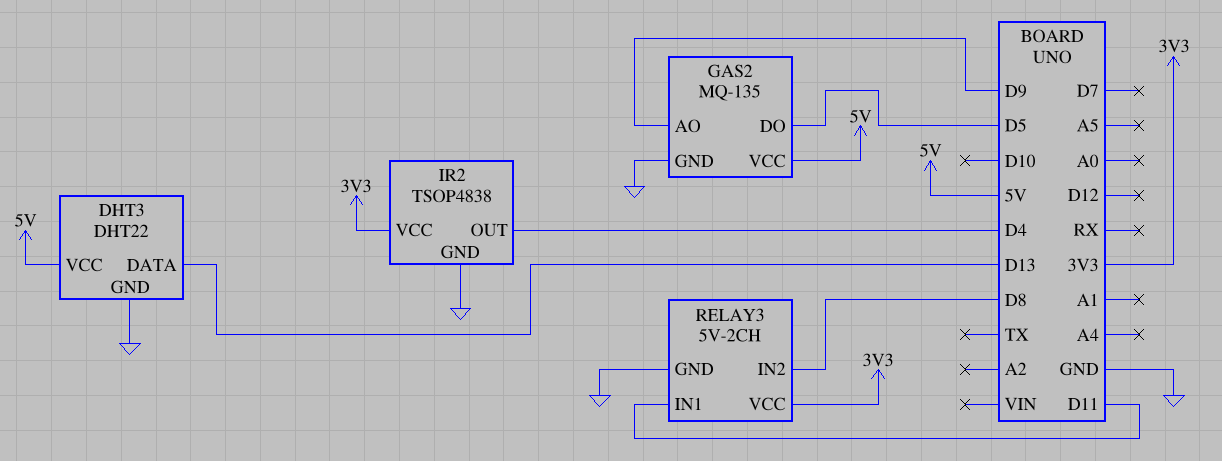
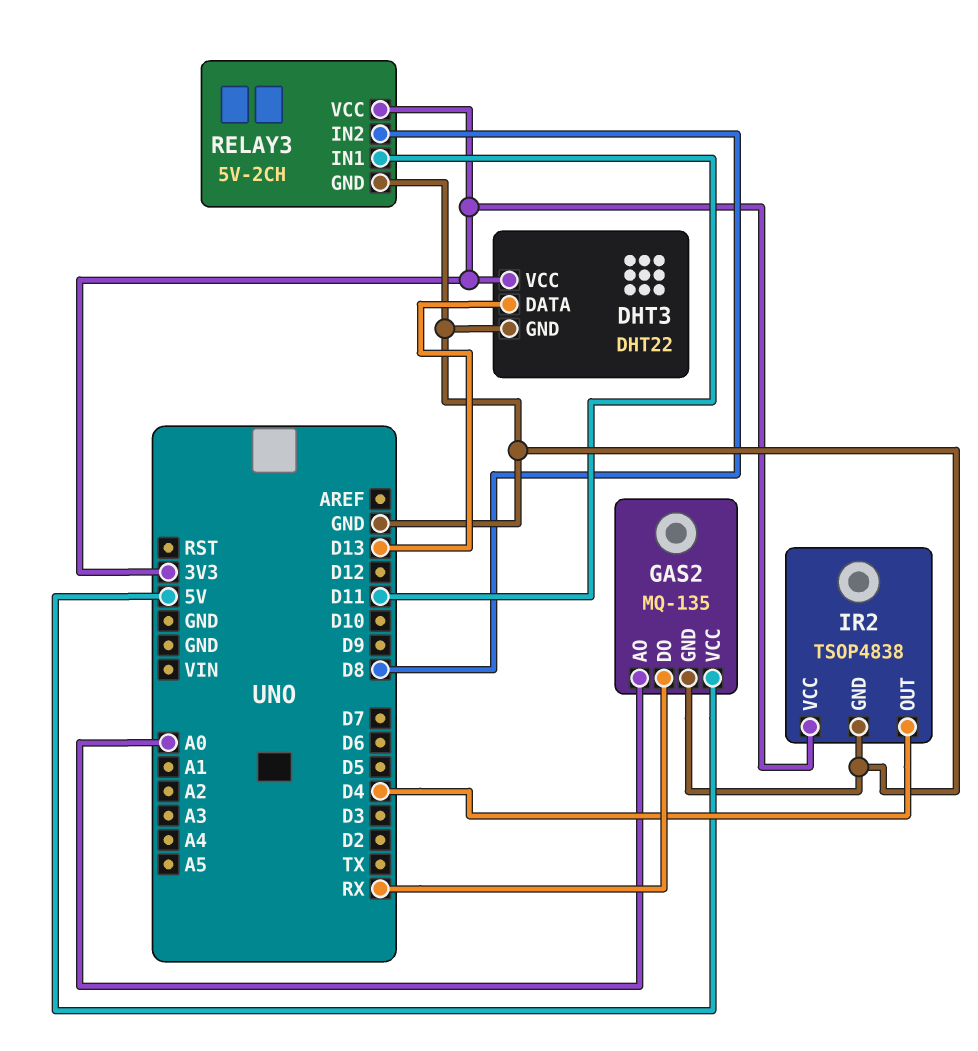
DHT3 pin VCC: 5V -> 3V3
GAS2 pin AO: D9 -> A0
GAS2 pin DO: D5 -> RX

